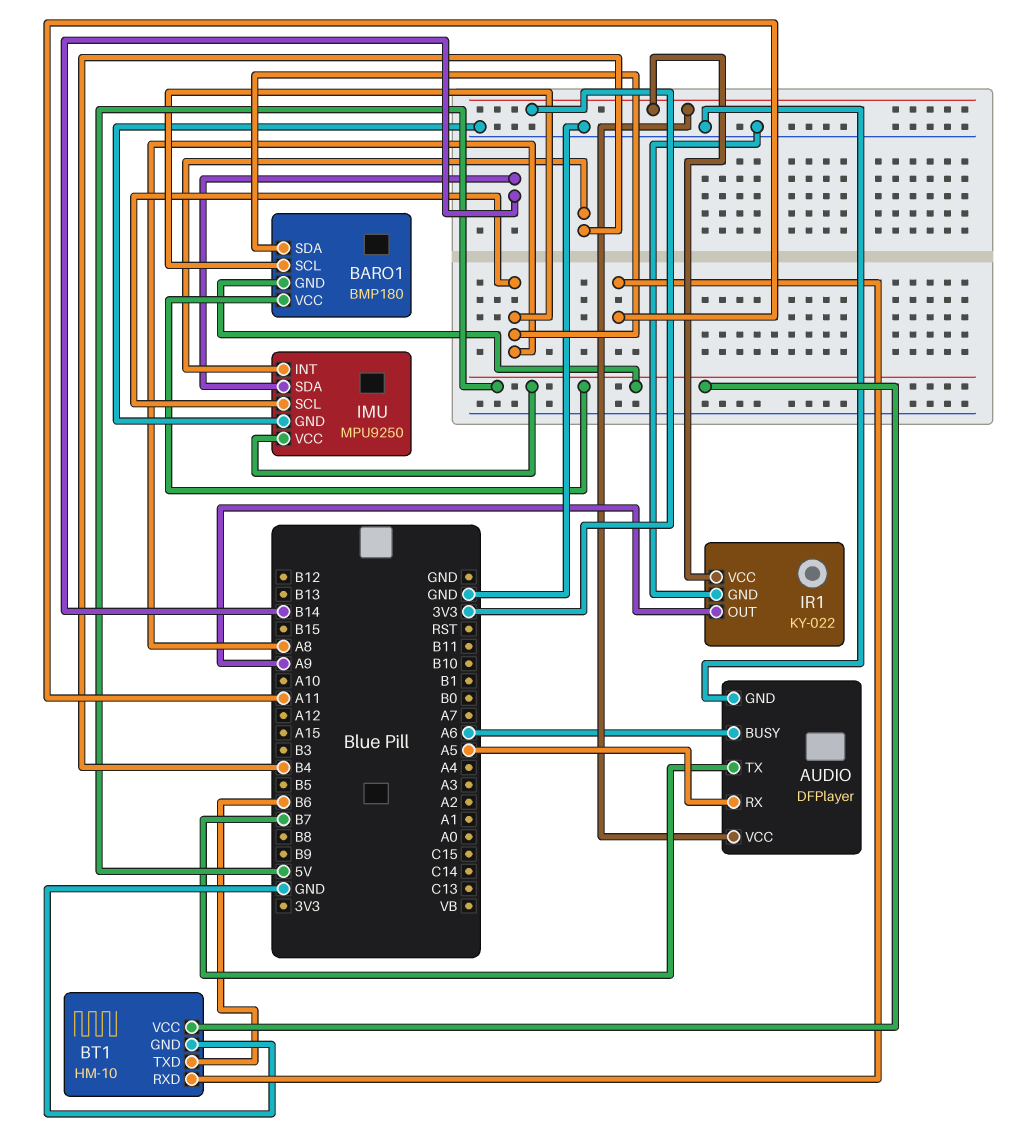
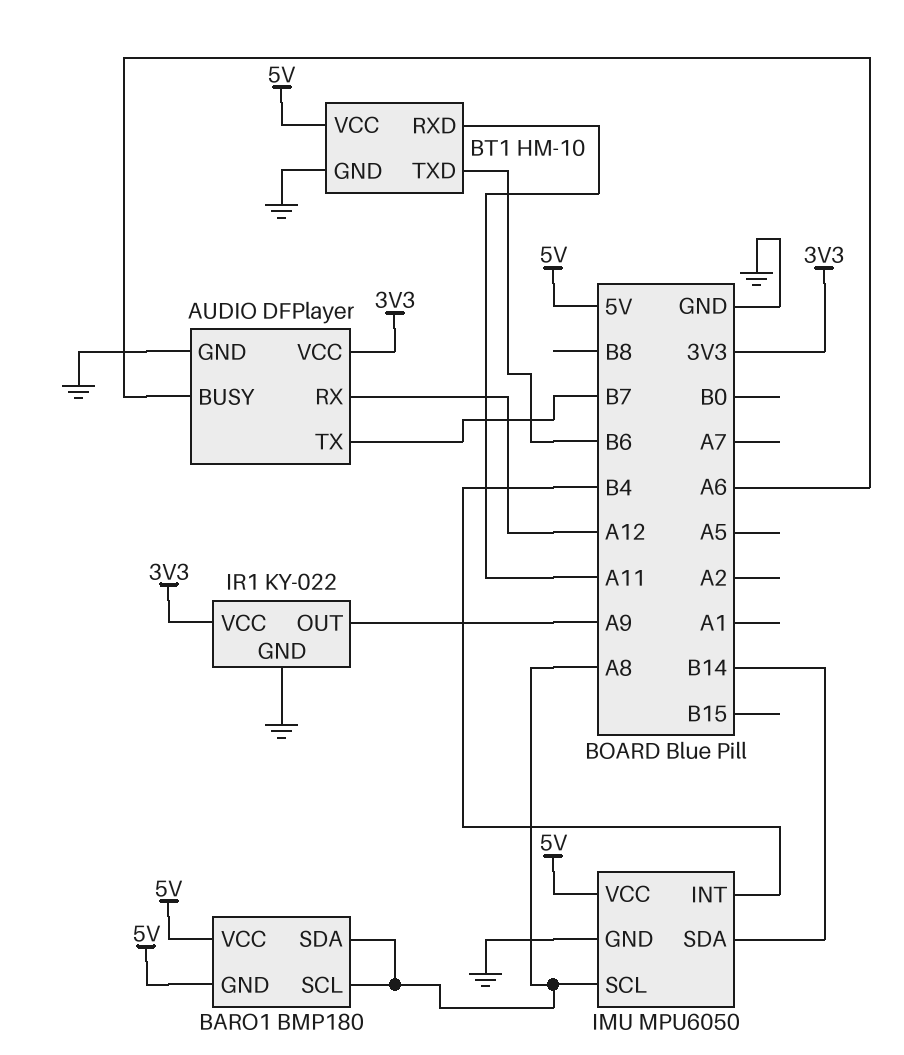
AUDIO pin RX: A5 -> A12
IMU: MPU9250 -> MPU6050

